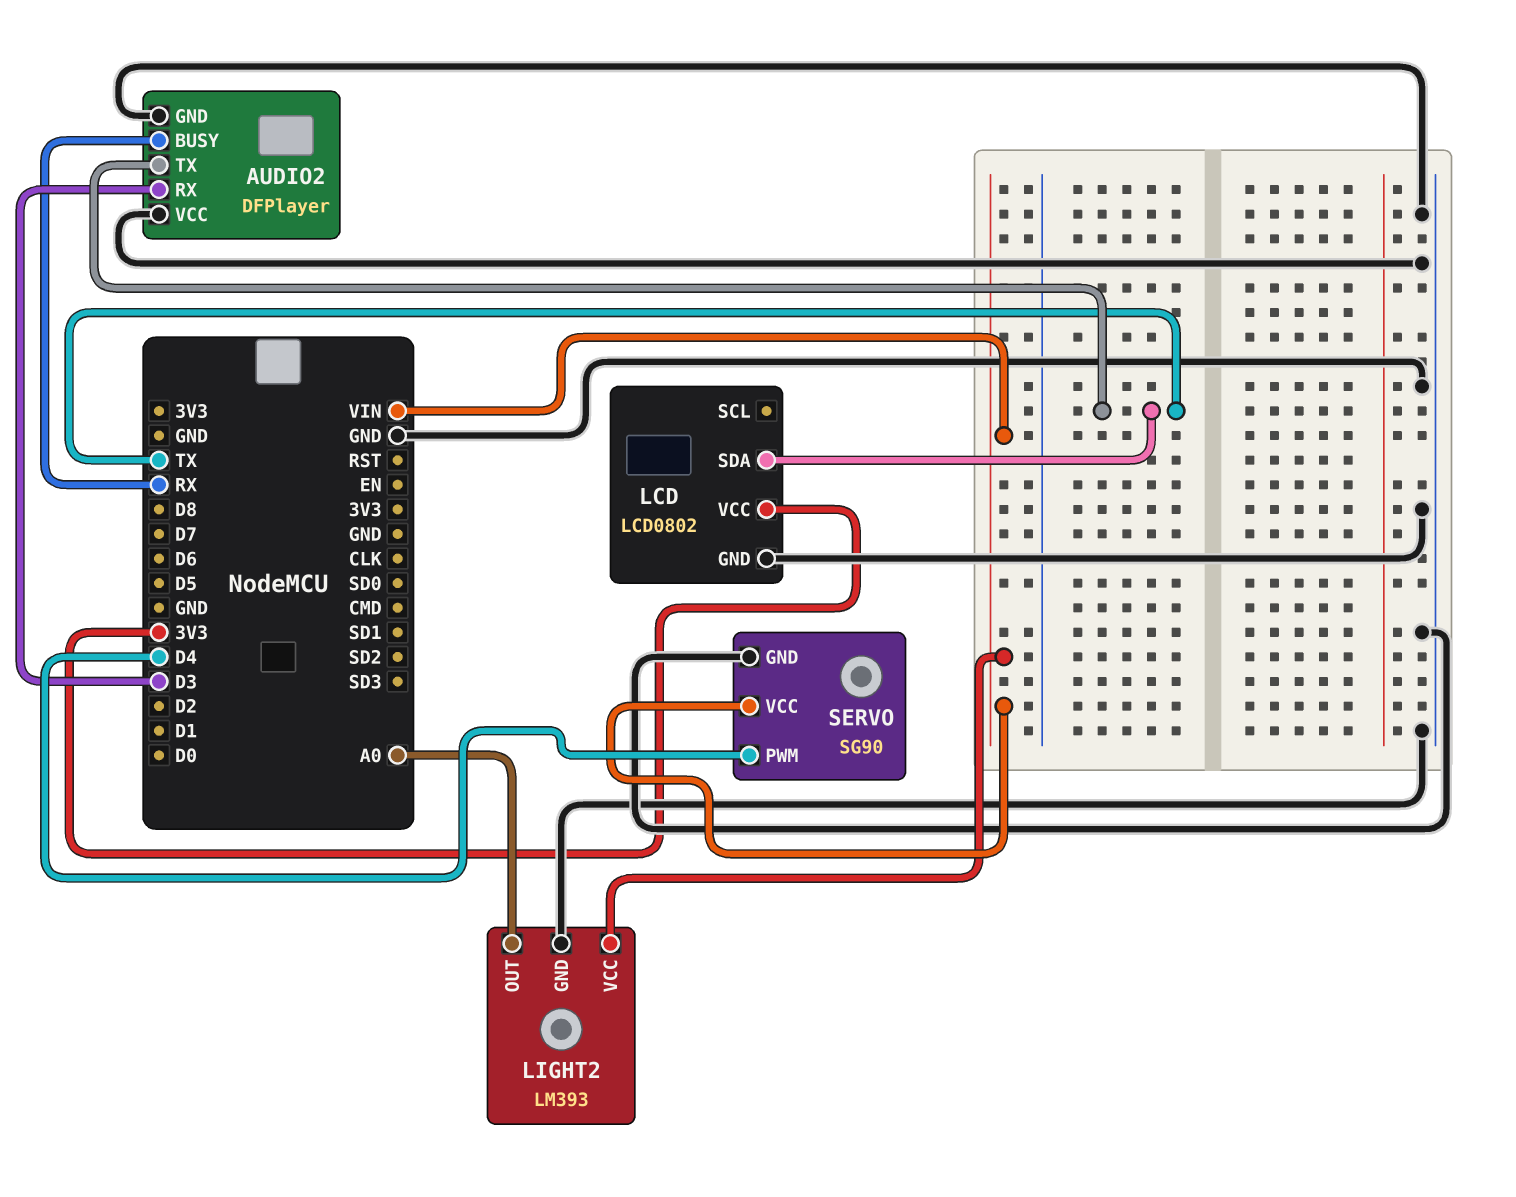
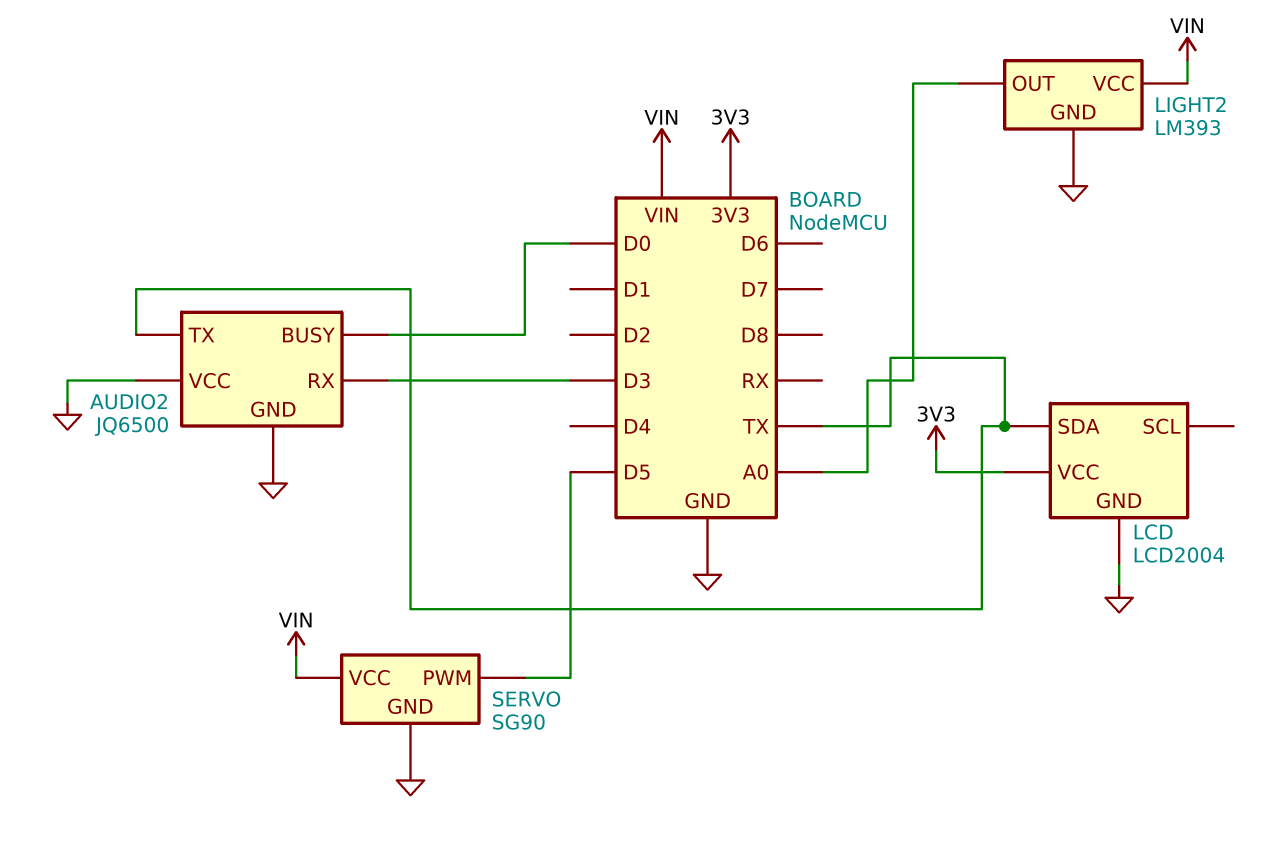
AUDIO2: DFPlayer -> JQ6500
AUDIO2 pin BUSY: RX -> D0
LCD: LCD0802 -> LCD2004
SERVO pin PWM: D4 -> D5

